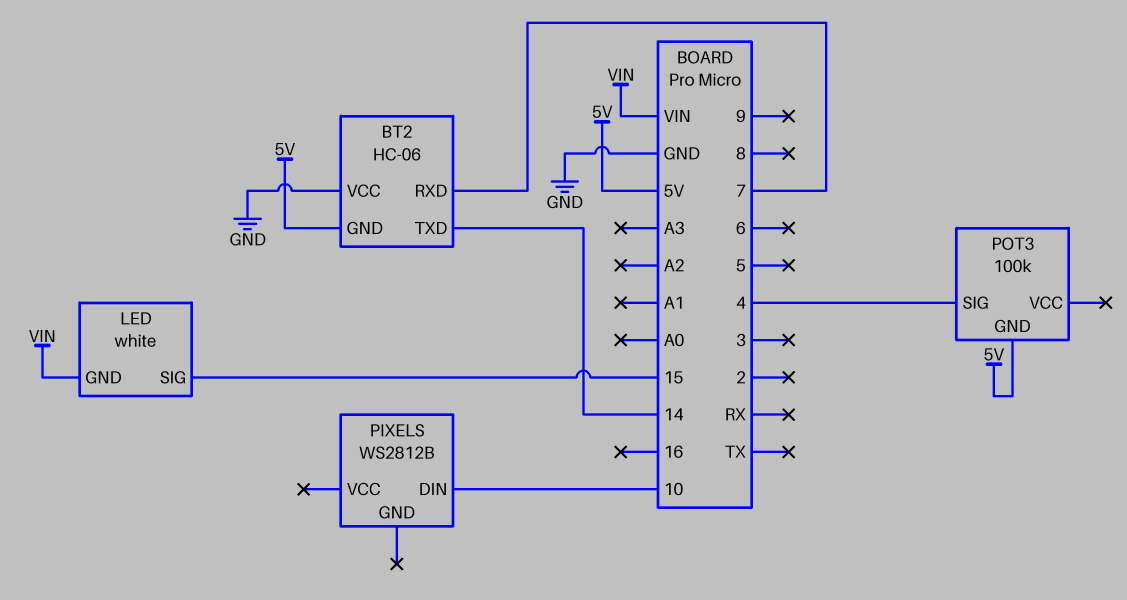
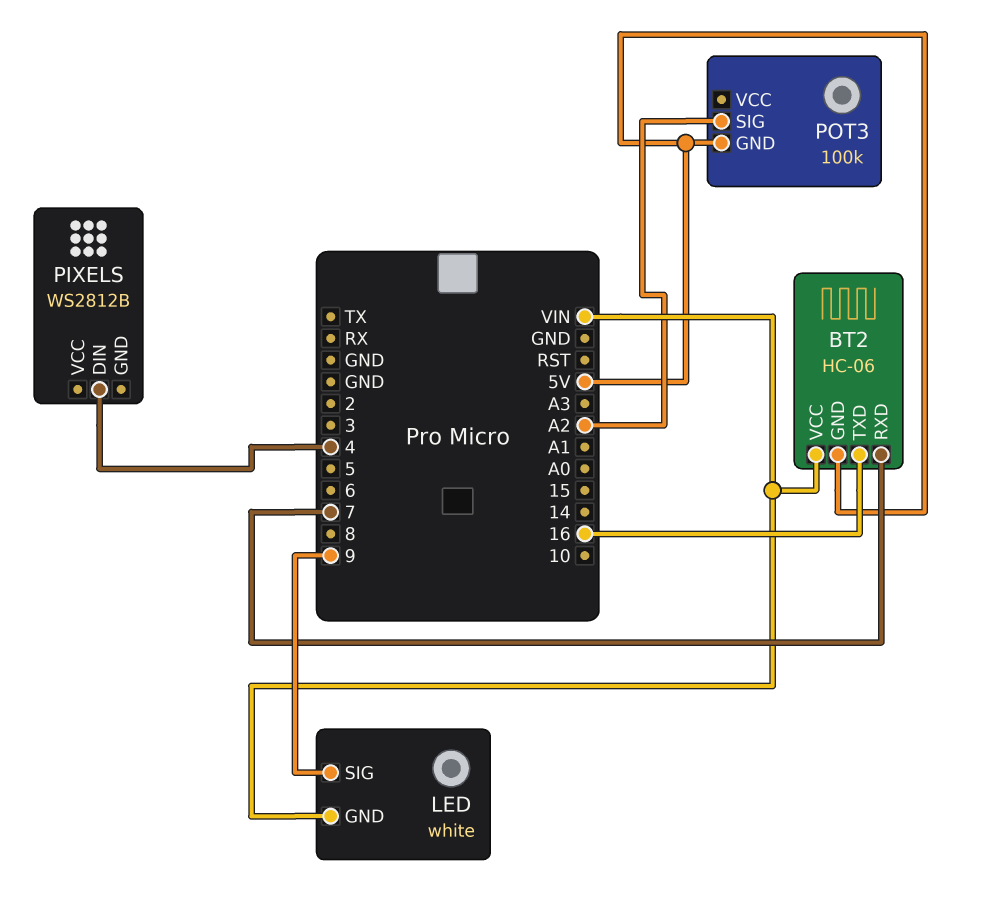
BT2 pin TXD: 14 -> 16
BT2 pin VCC: GND -> VIN
LED pin SIG: 15 -> 9
PIXELS pin DIN: 10 -> 4
POT3 pin SIG: 4 -> A2

